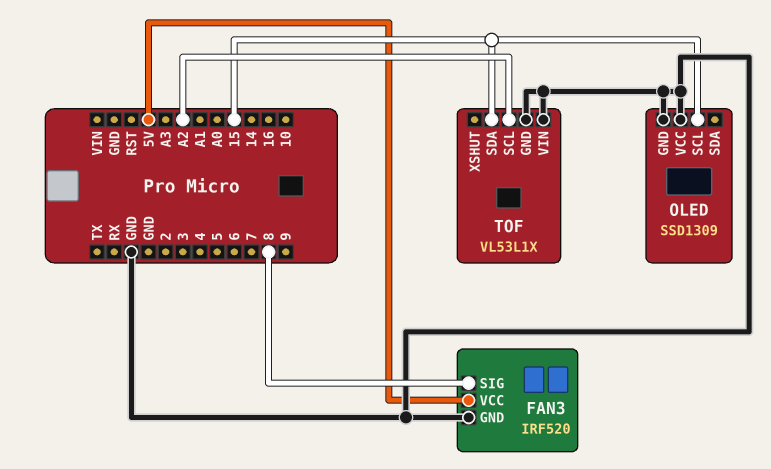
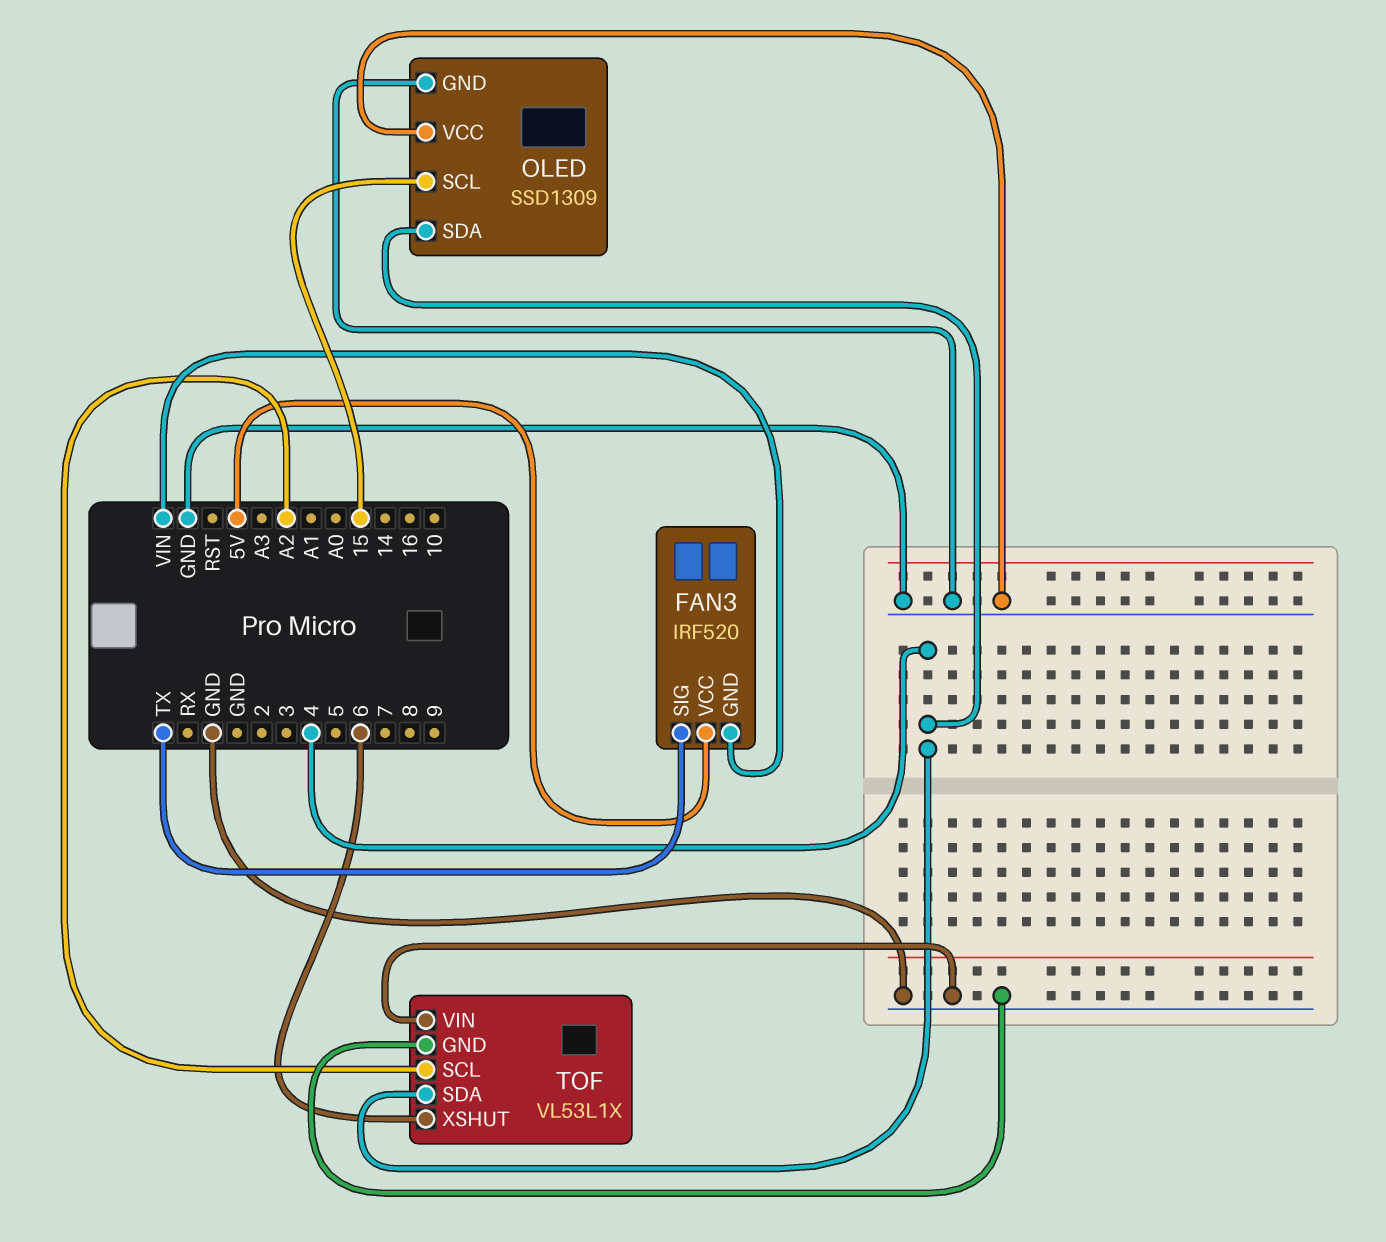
FAN3 pin GND: GND -> VIN
FAN3 pin SIG: 8 -> TX
OLED pin SDA: none -> 4
TOF pin SDA: 15 -> 4
TOF pin XSHUT: none -> 6

